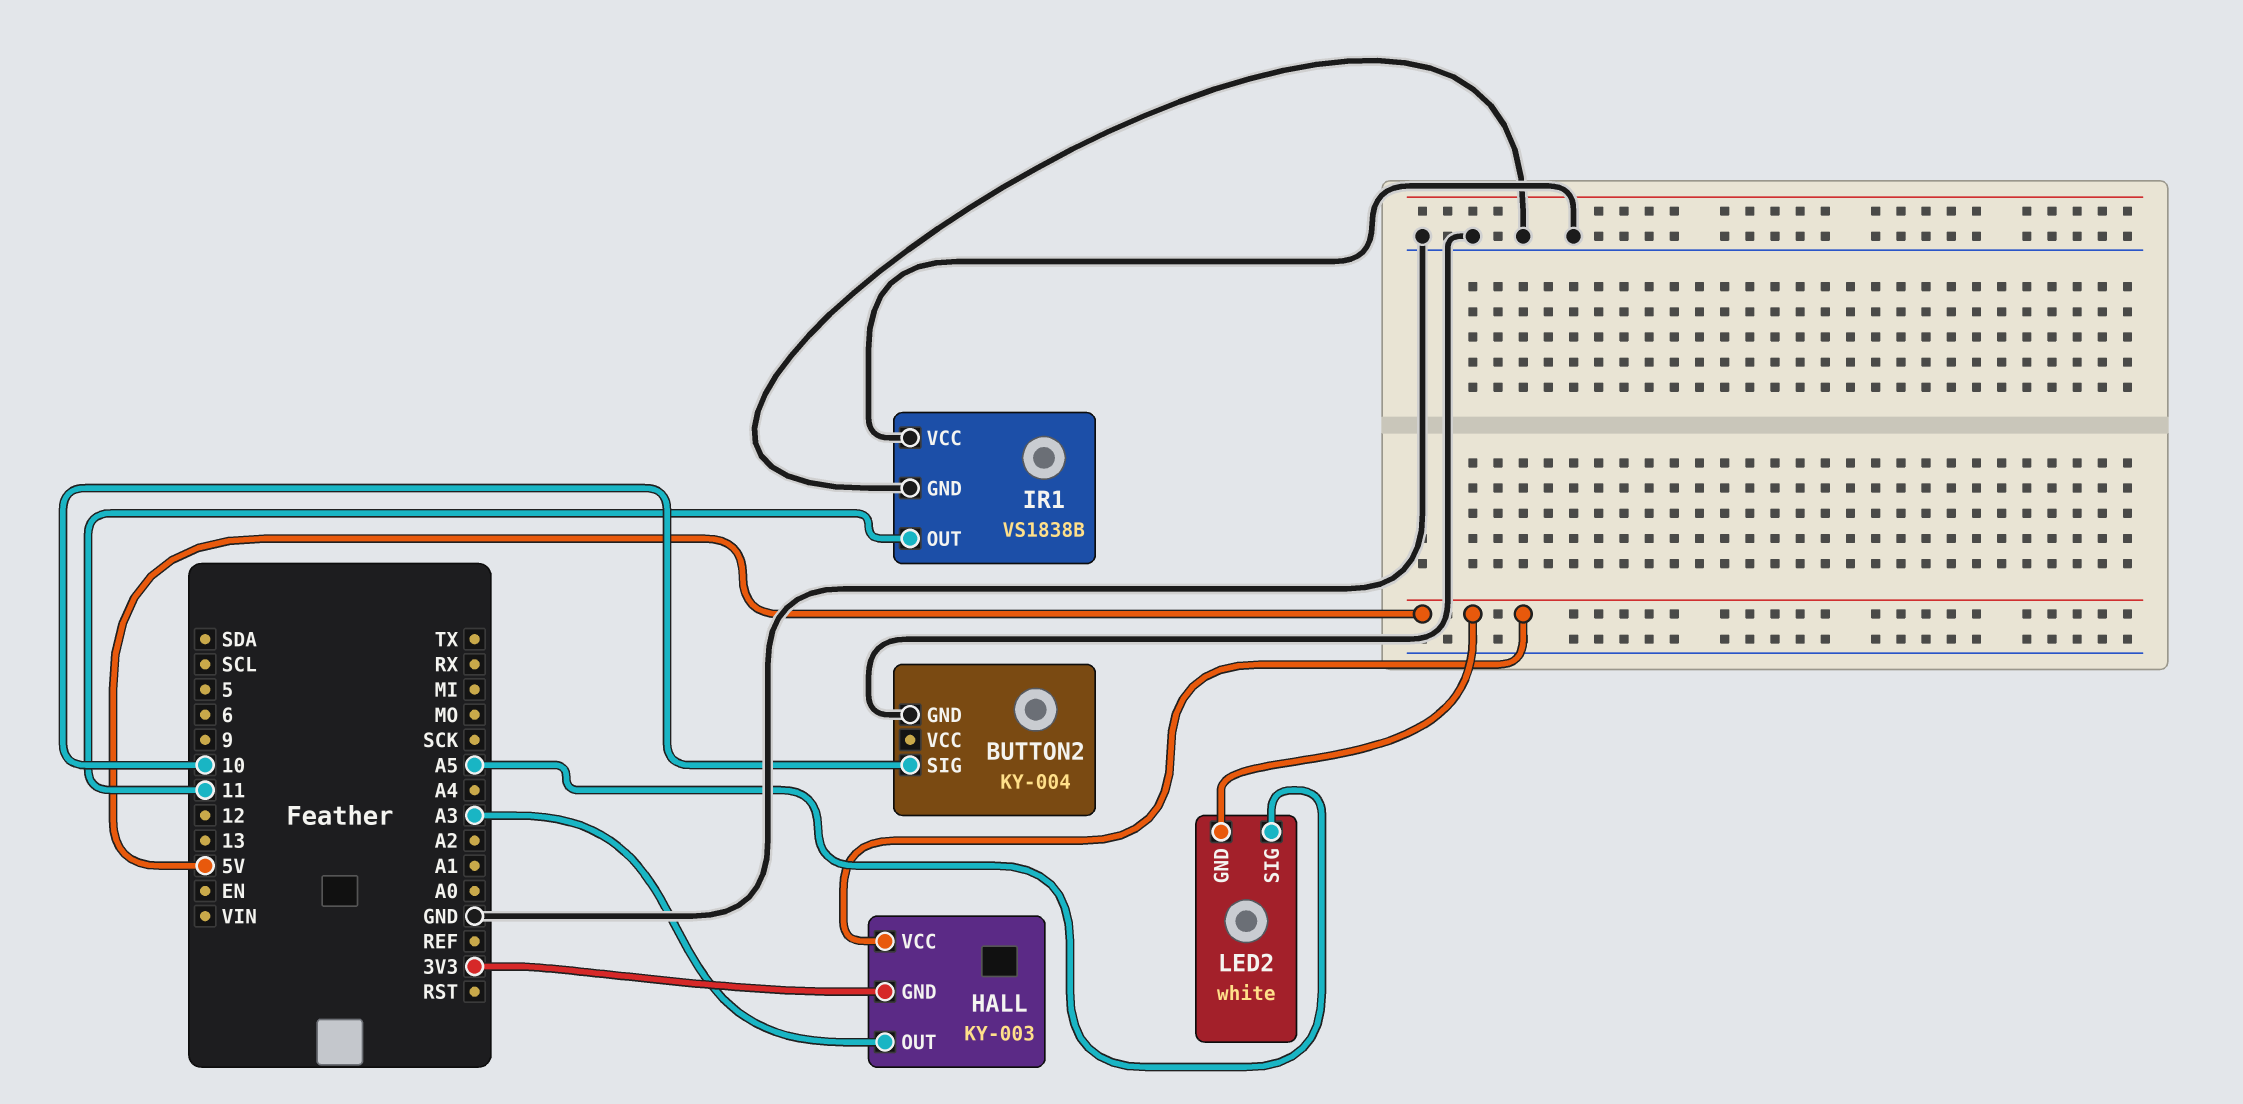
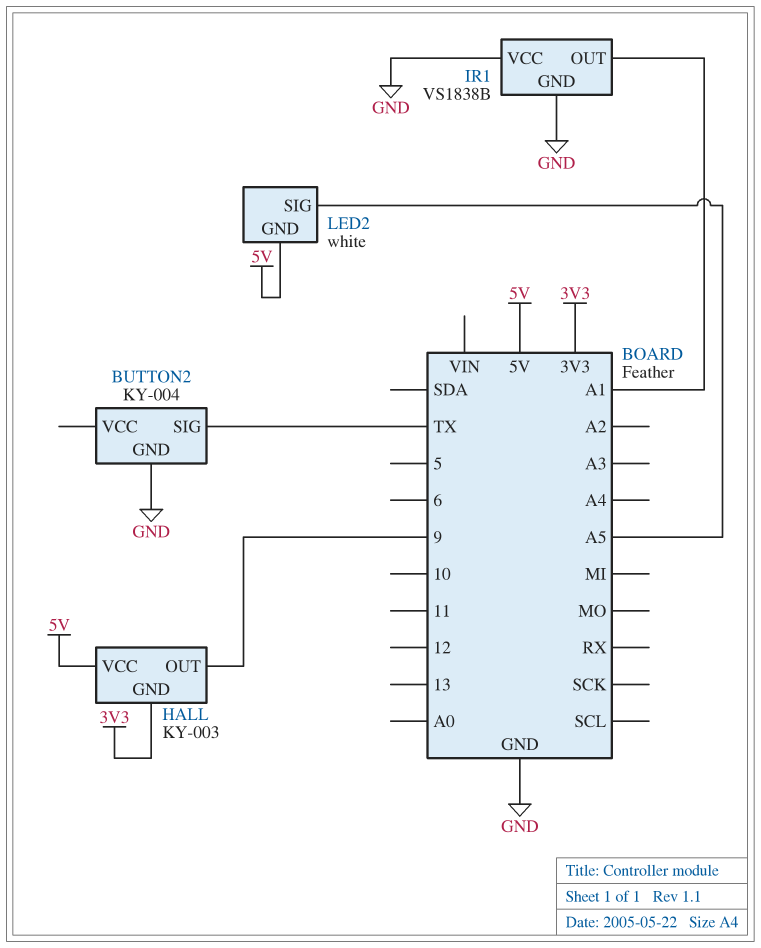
BUTTON2 pin SIG: 10 -> TX
HALL pin OUT: A3 -> 9
IR1 pin OUT: 11 -> A1

